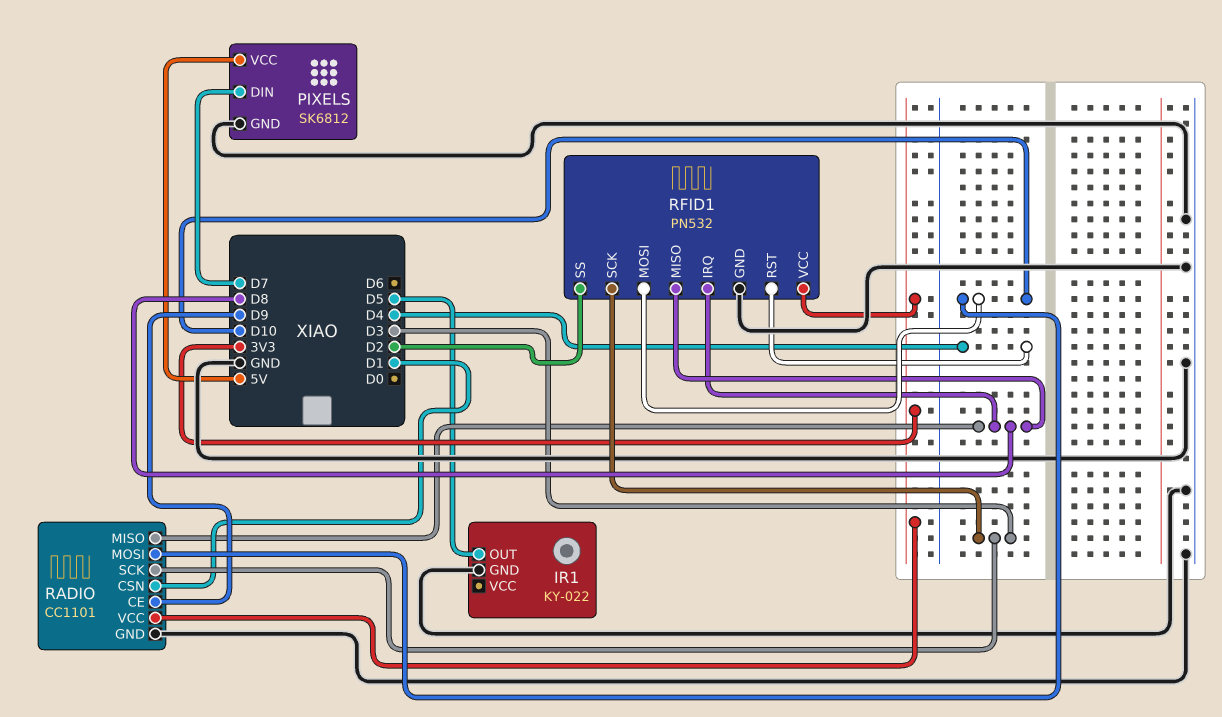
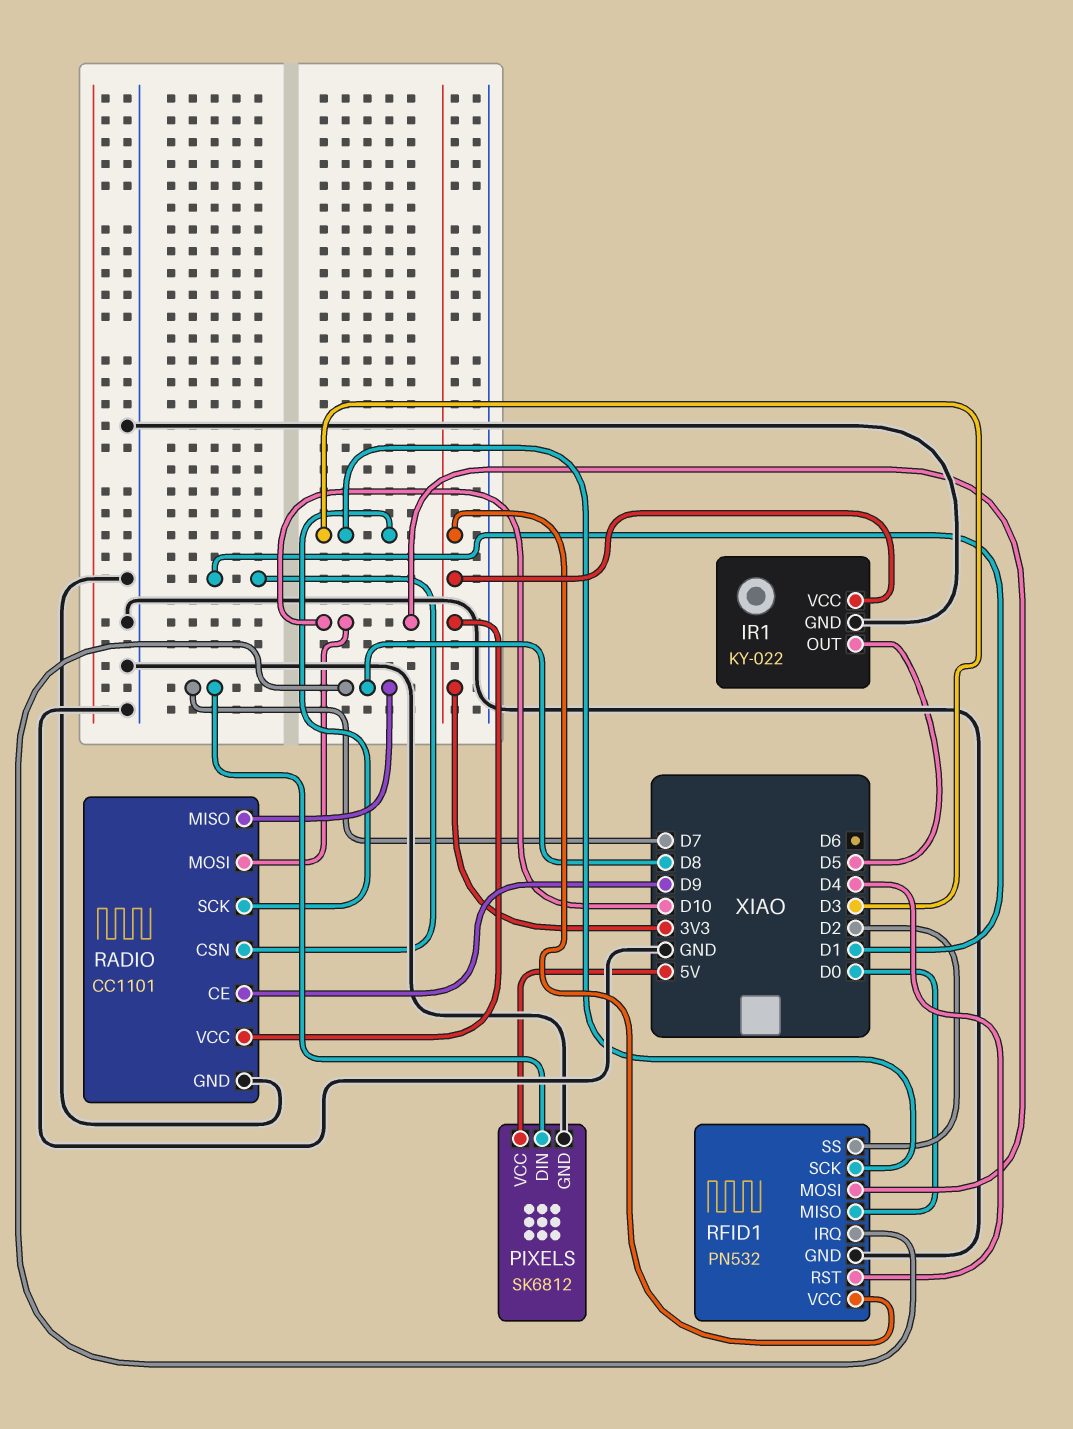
IR1 pin VCC: none -> 3V3
RFID1 pin MISO: D8 -> D0

